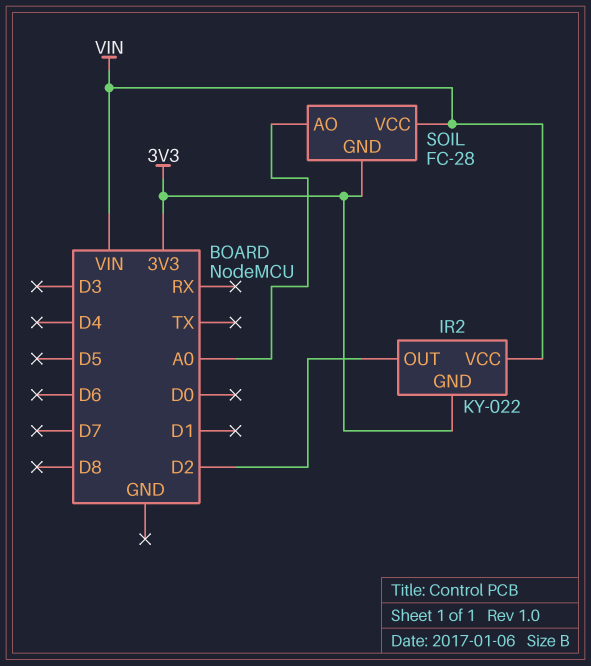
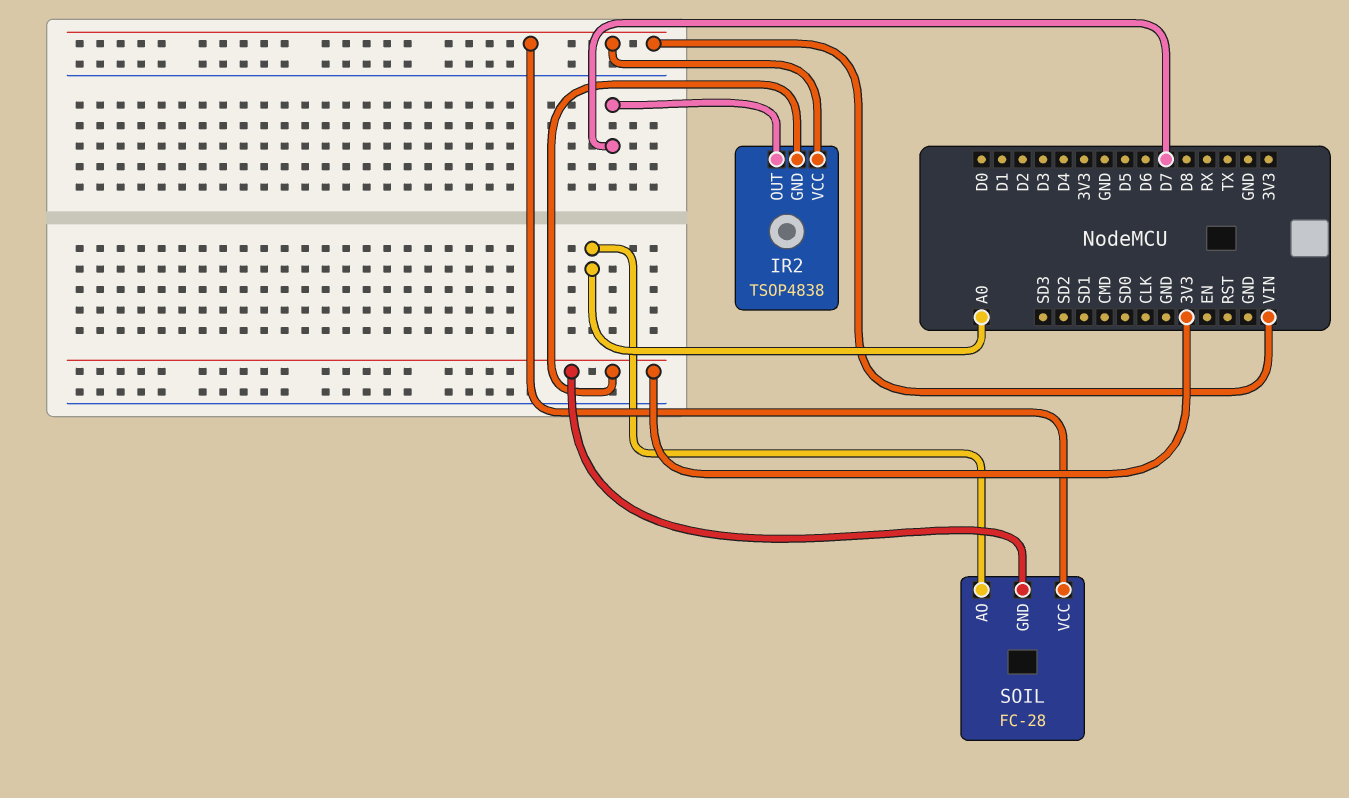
IR2: KY-022 -> TSOP4838
IR2 pin OUT: D2 -> D7

